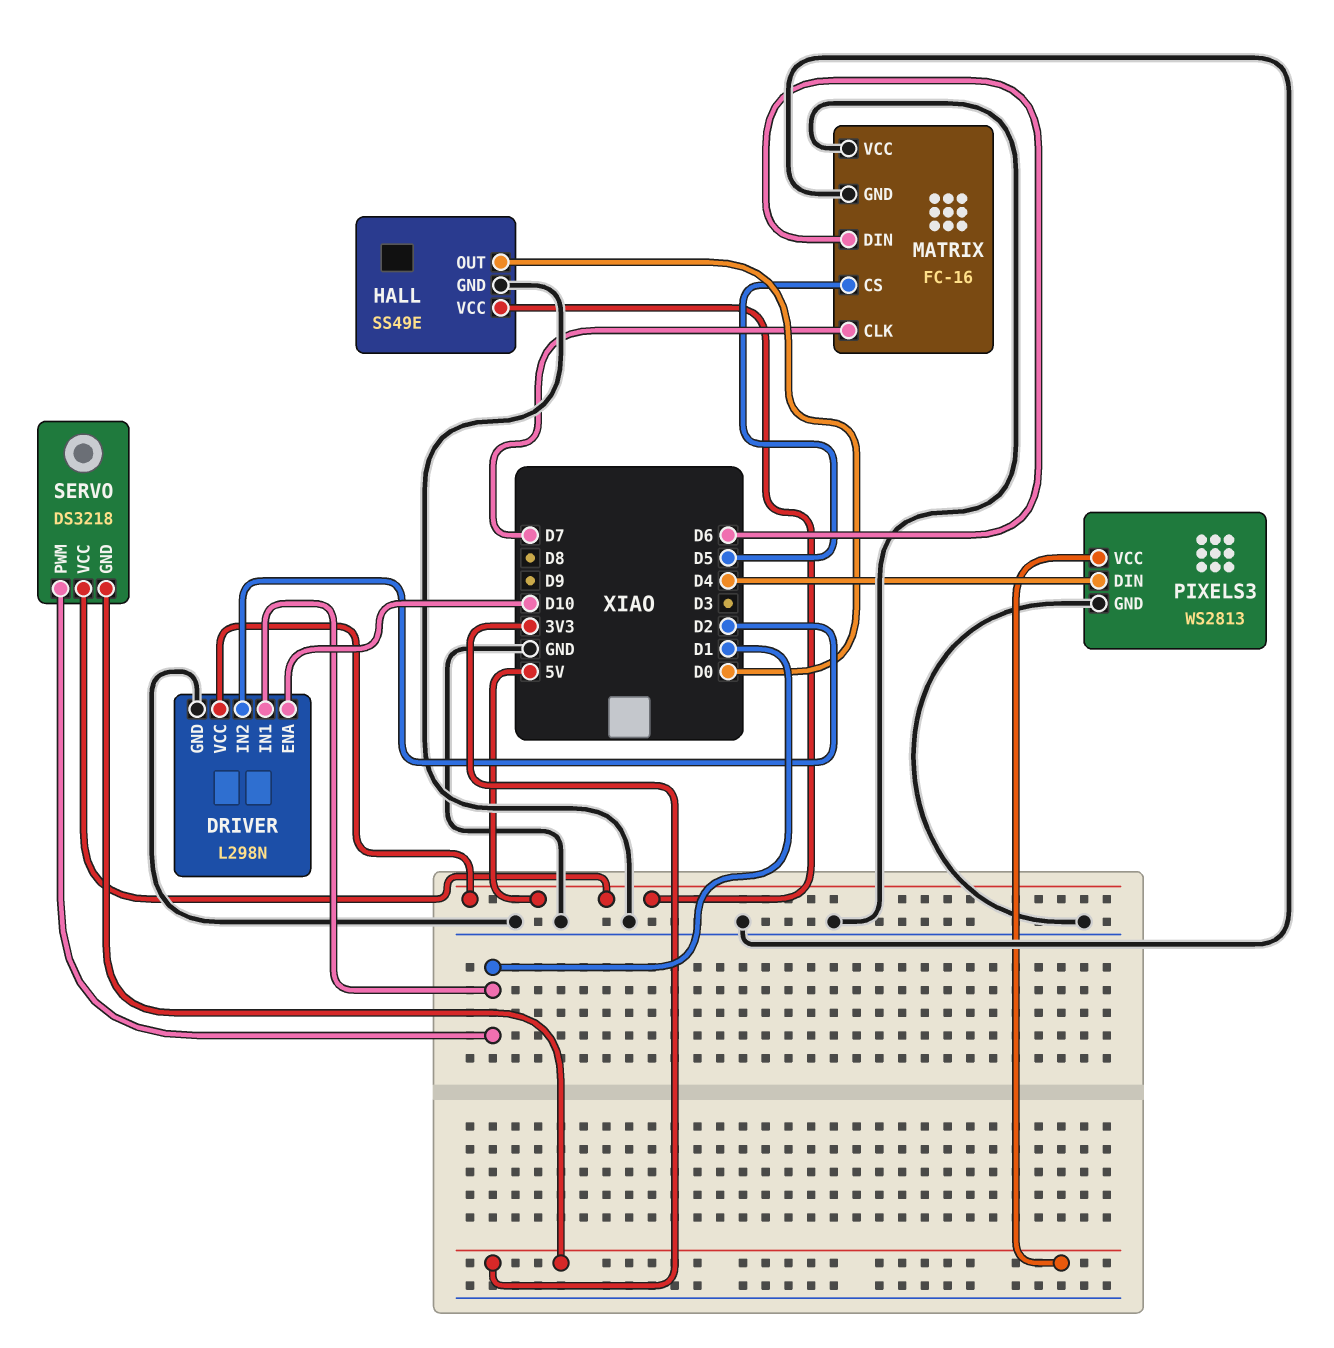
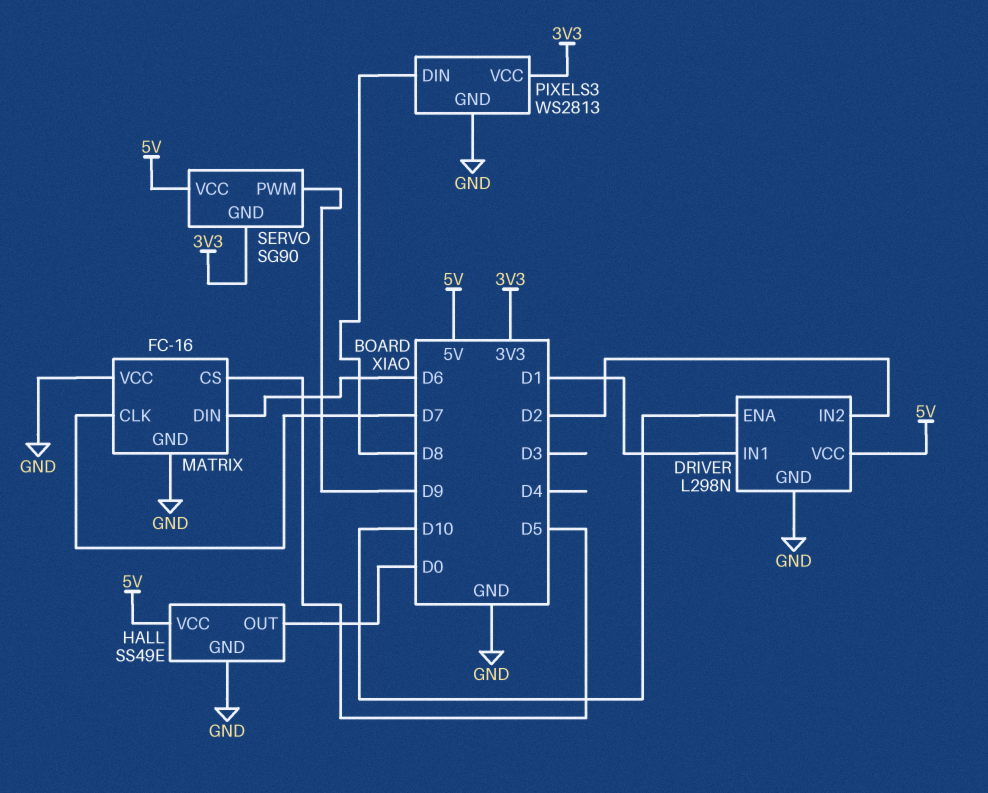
PIXELS3 pin DIN: D4 -> D8
SERVO: DS3218 -> SG90
SERVO pin PWM: D1 -> D9

